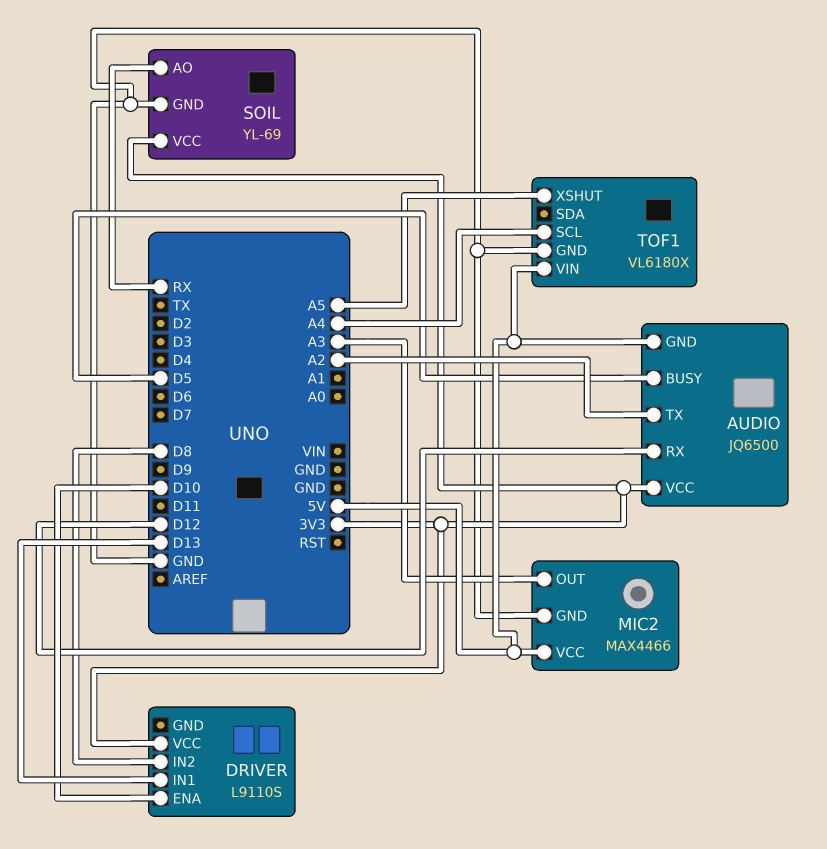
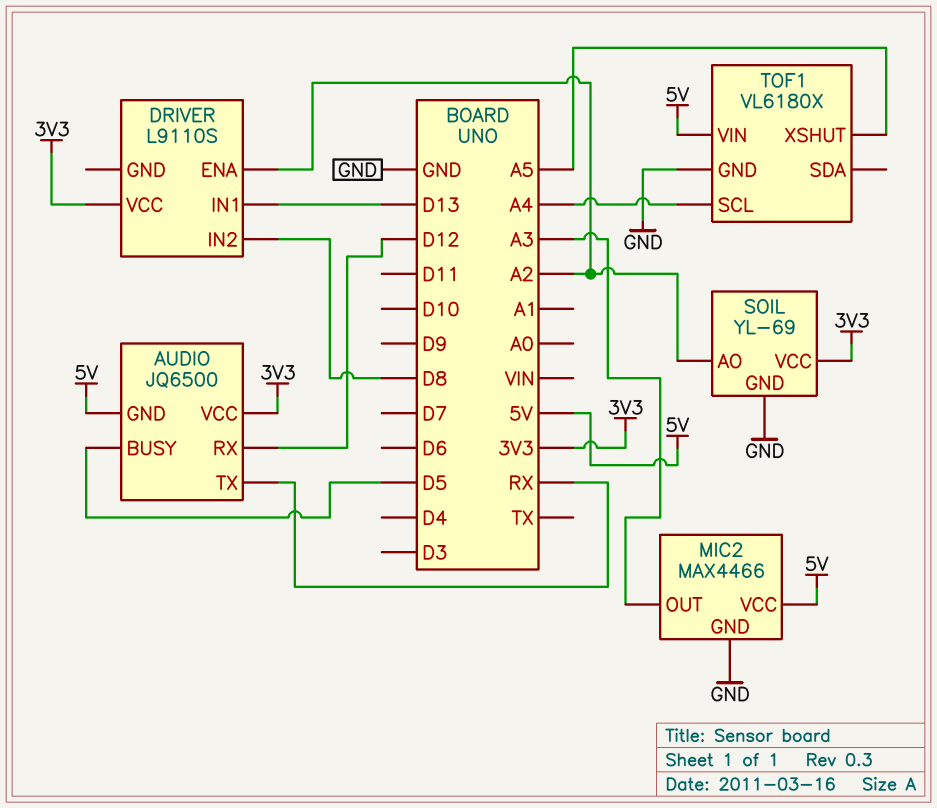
AUDIO pin TX: A2 -> RX
DRIVER pin ENA: D10 -> A2
SOIL pin AO: RX -> A2

